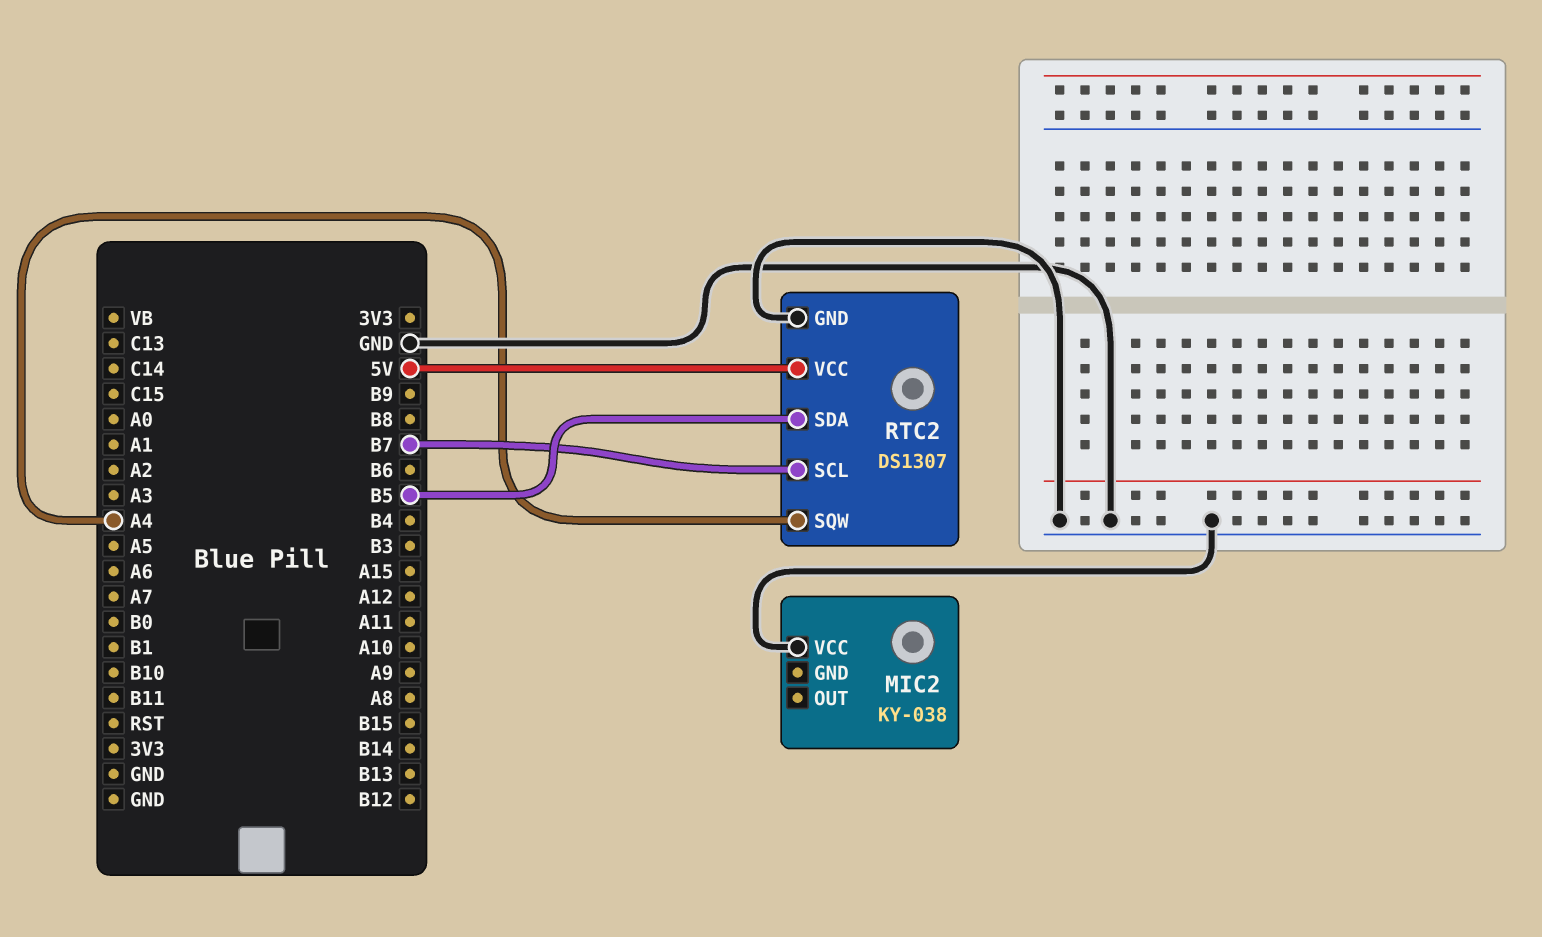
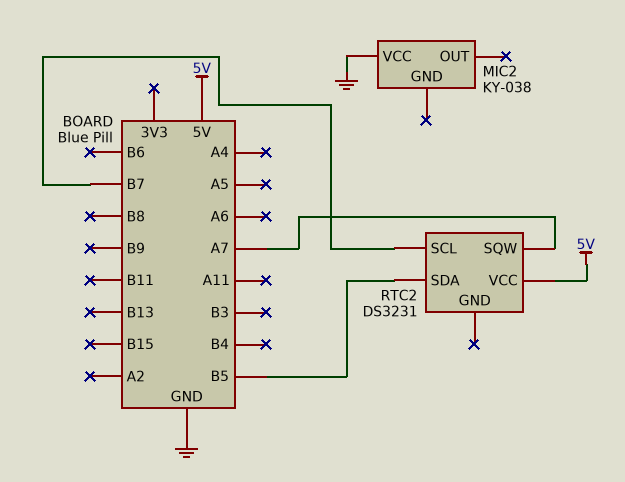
RTC2: DS1307 -> DS3231
RTC2 pin GND: GND -> none
RTC2 pin SQW: A4 -> A7

